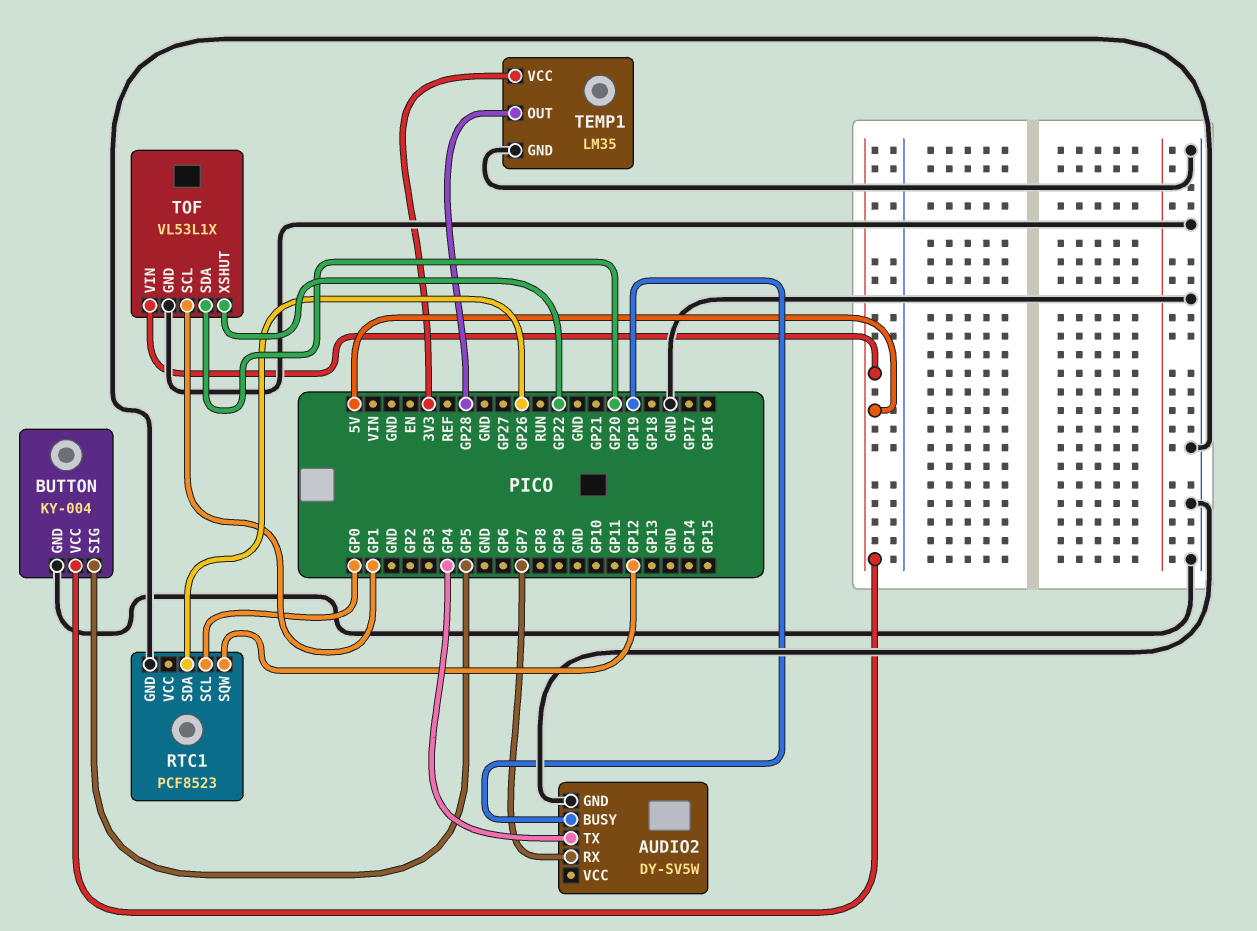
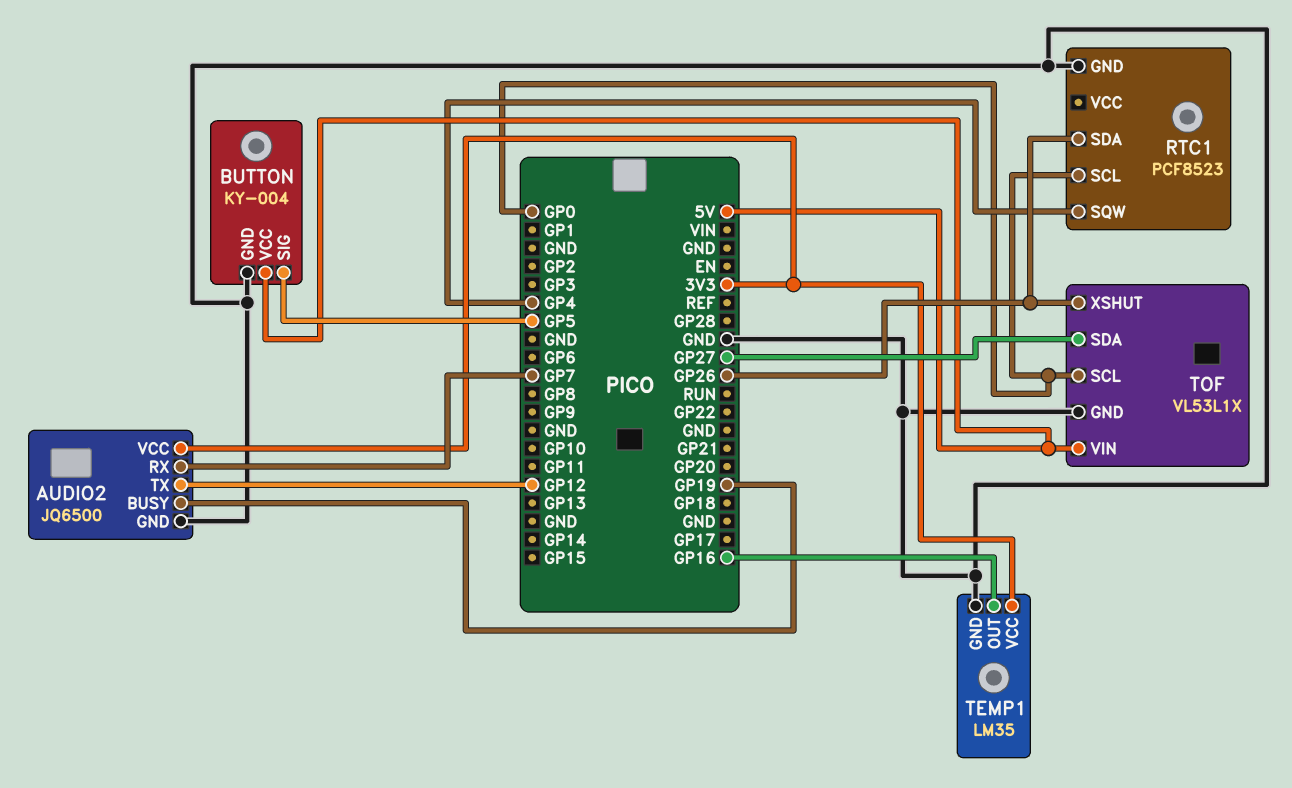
AUDIO2: DY-SV5W -> JQ6500
AUDIO2 pin TX: GP4 -> GP12
AUDIO2 pin VCC: none -> 3V3
RTC1 pin SQW: GP12 -> GP4
TEMP1 pin OUT: GP28 -> GP16
TOF pin SCL: GP1 -> GP0
TOF pin SDA: GP20 -> GP27
TOF pin XSHUT: GP22 -> GP26

